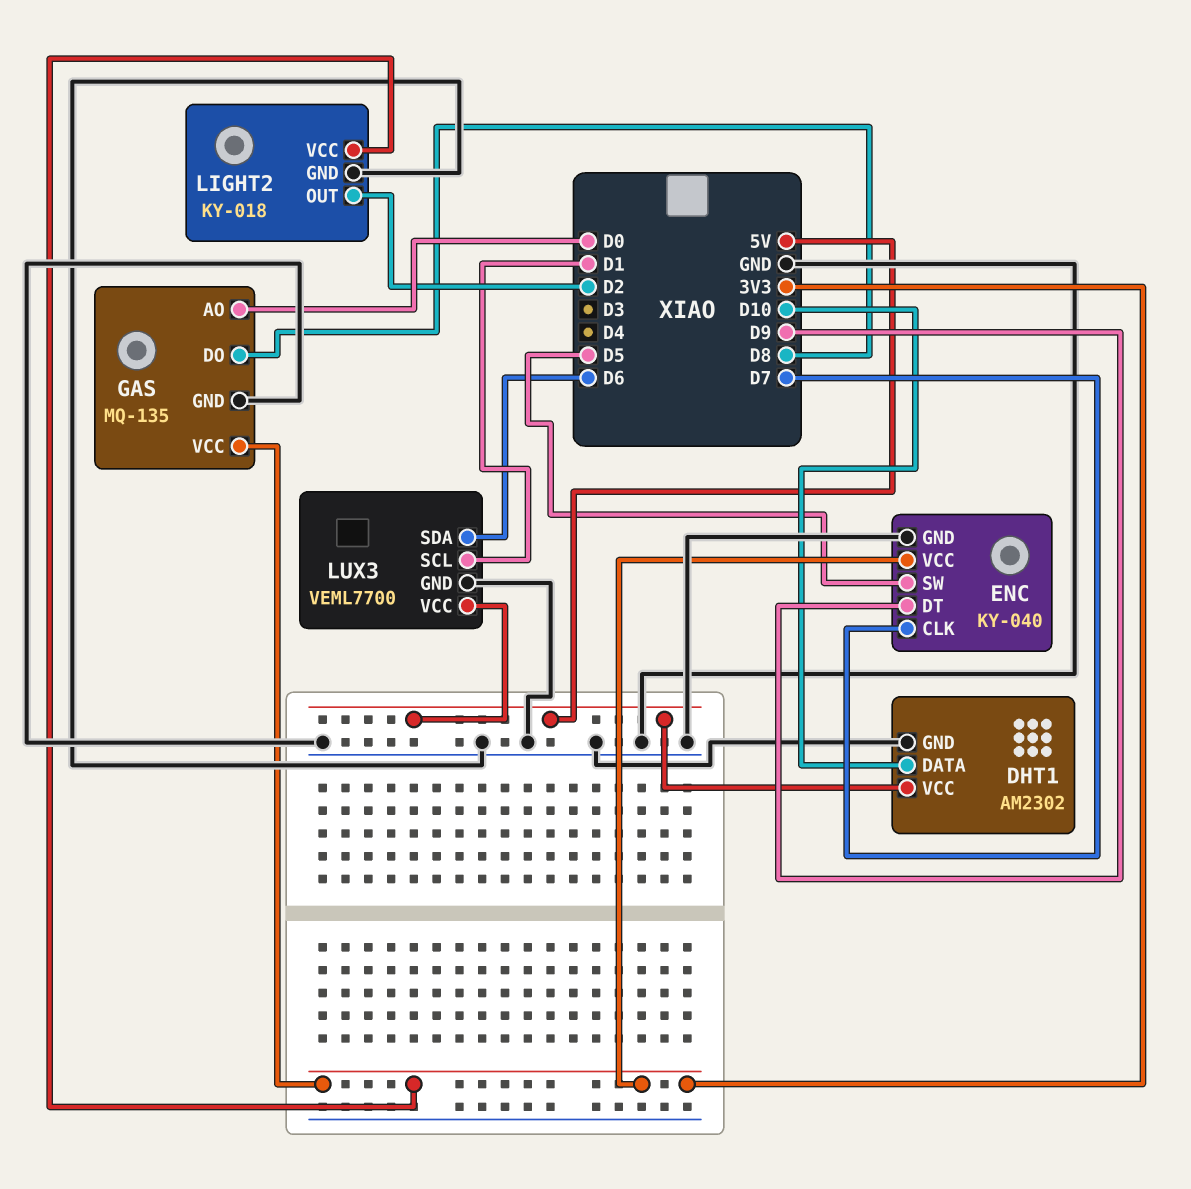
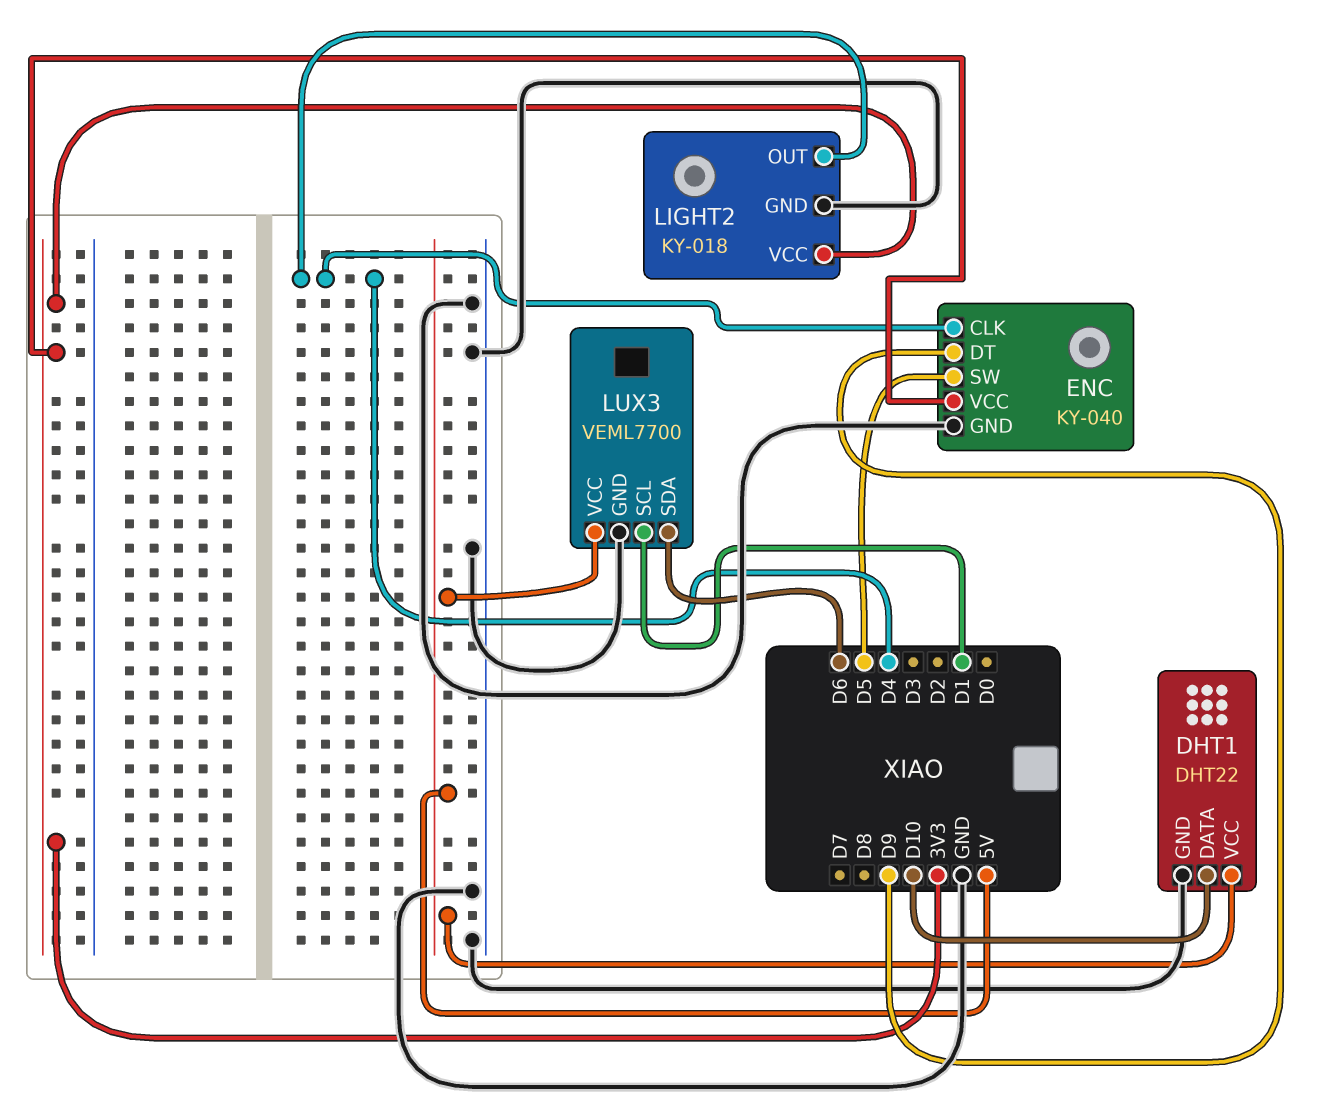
DHT1: AM2302 -> DHT22
ENC pin CLK: D7 -> D4
GAS: MQ-135 -> none
GAS pin AO: D0 -> none
GAS pin DO: D8 -> none
GAS pin GND: GND -> none
GAS pin VCC: 3V3 -> none
LIGHT2 pin OUT: D2 -> D4

